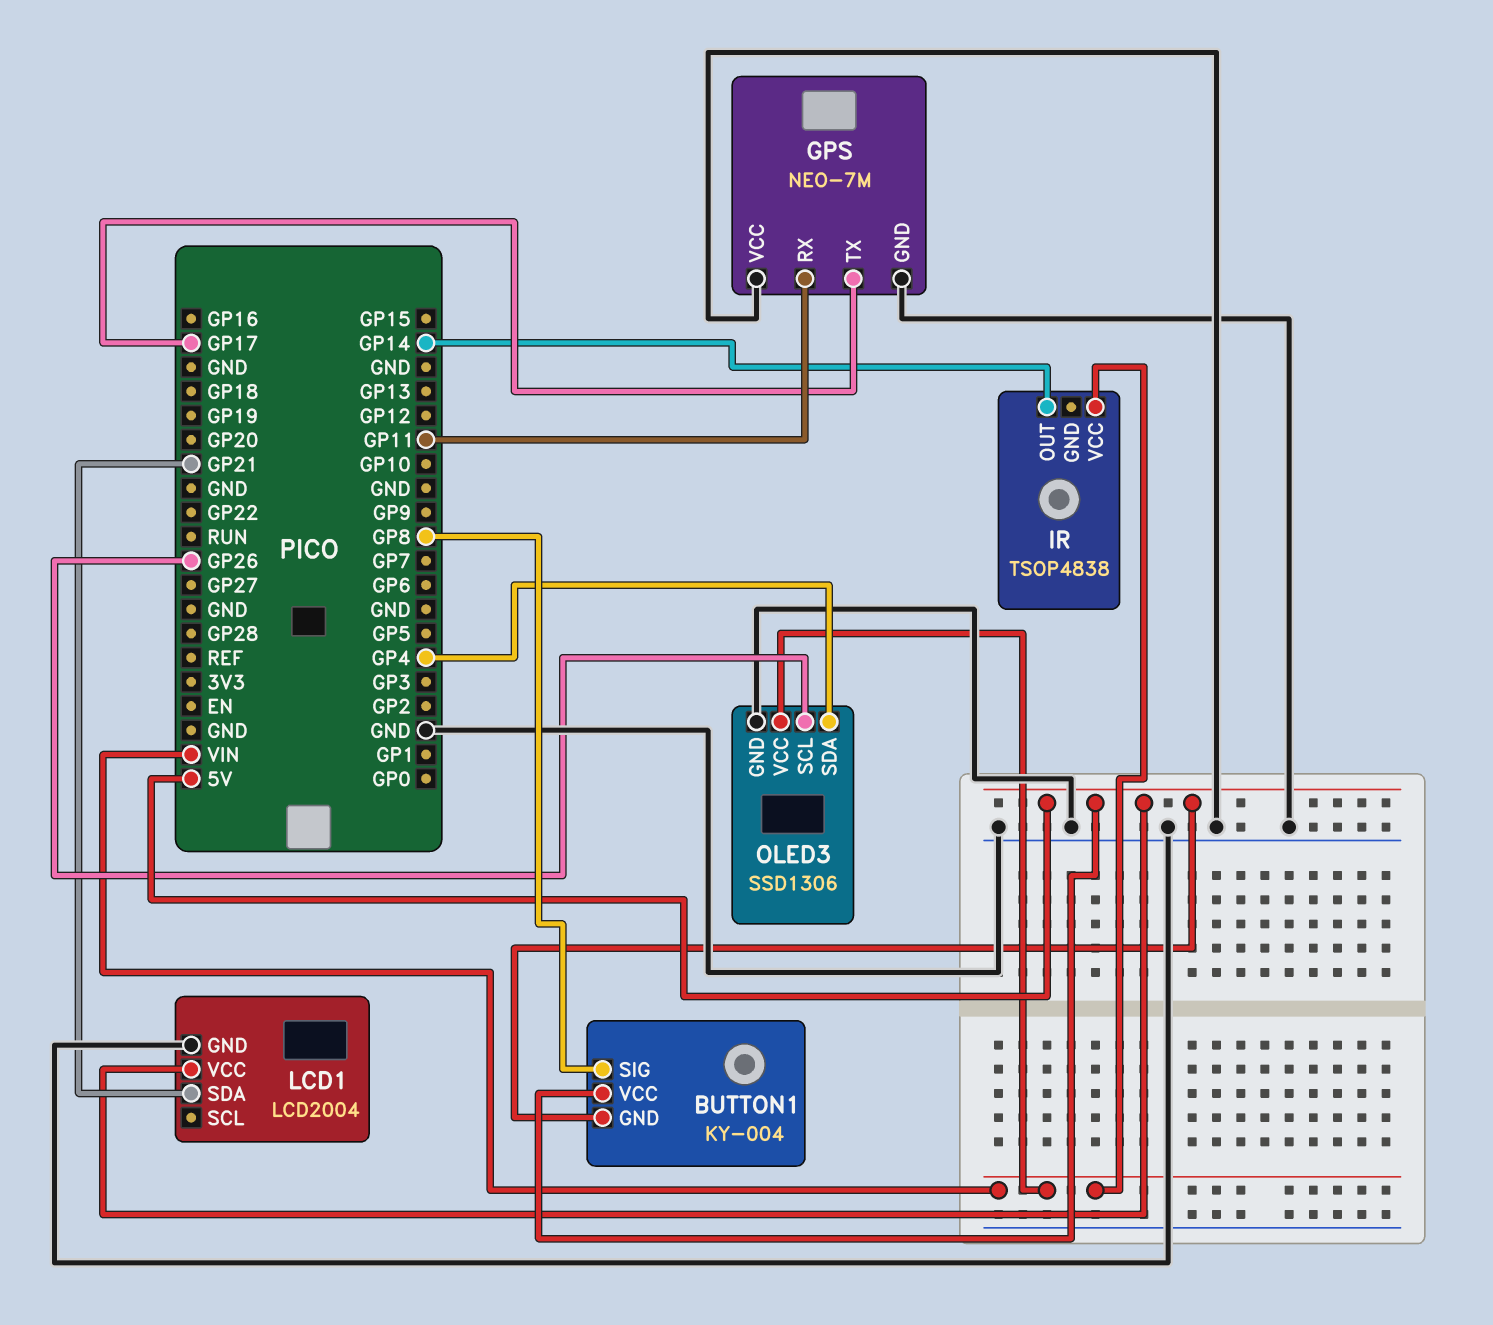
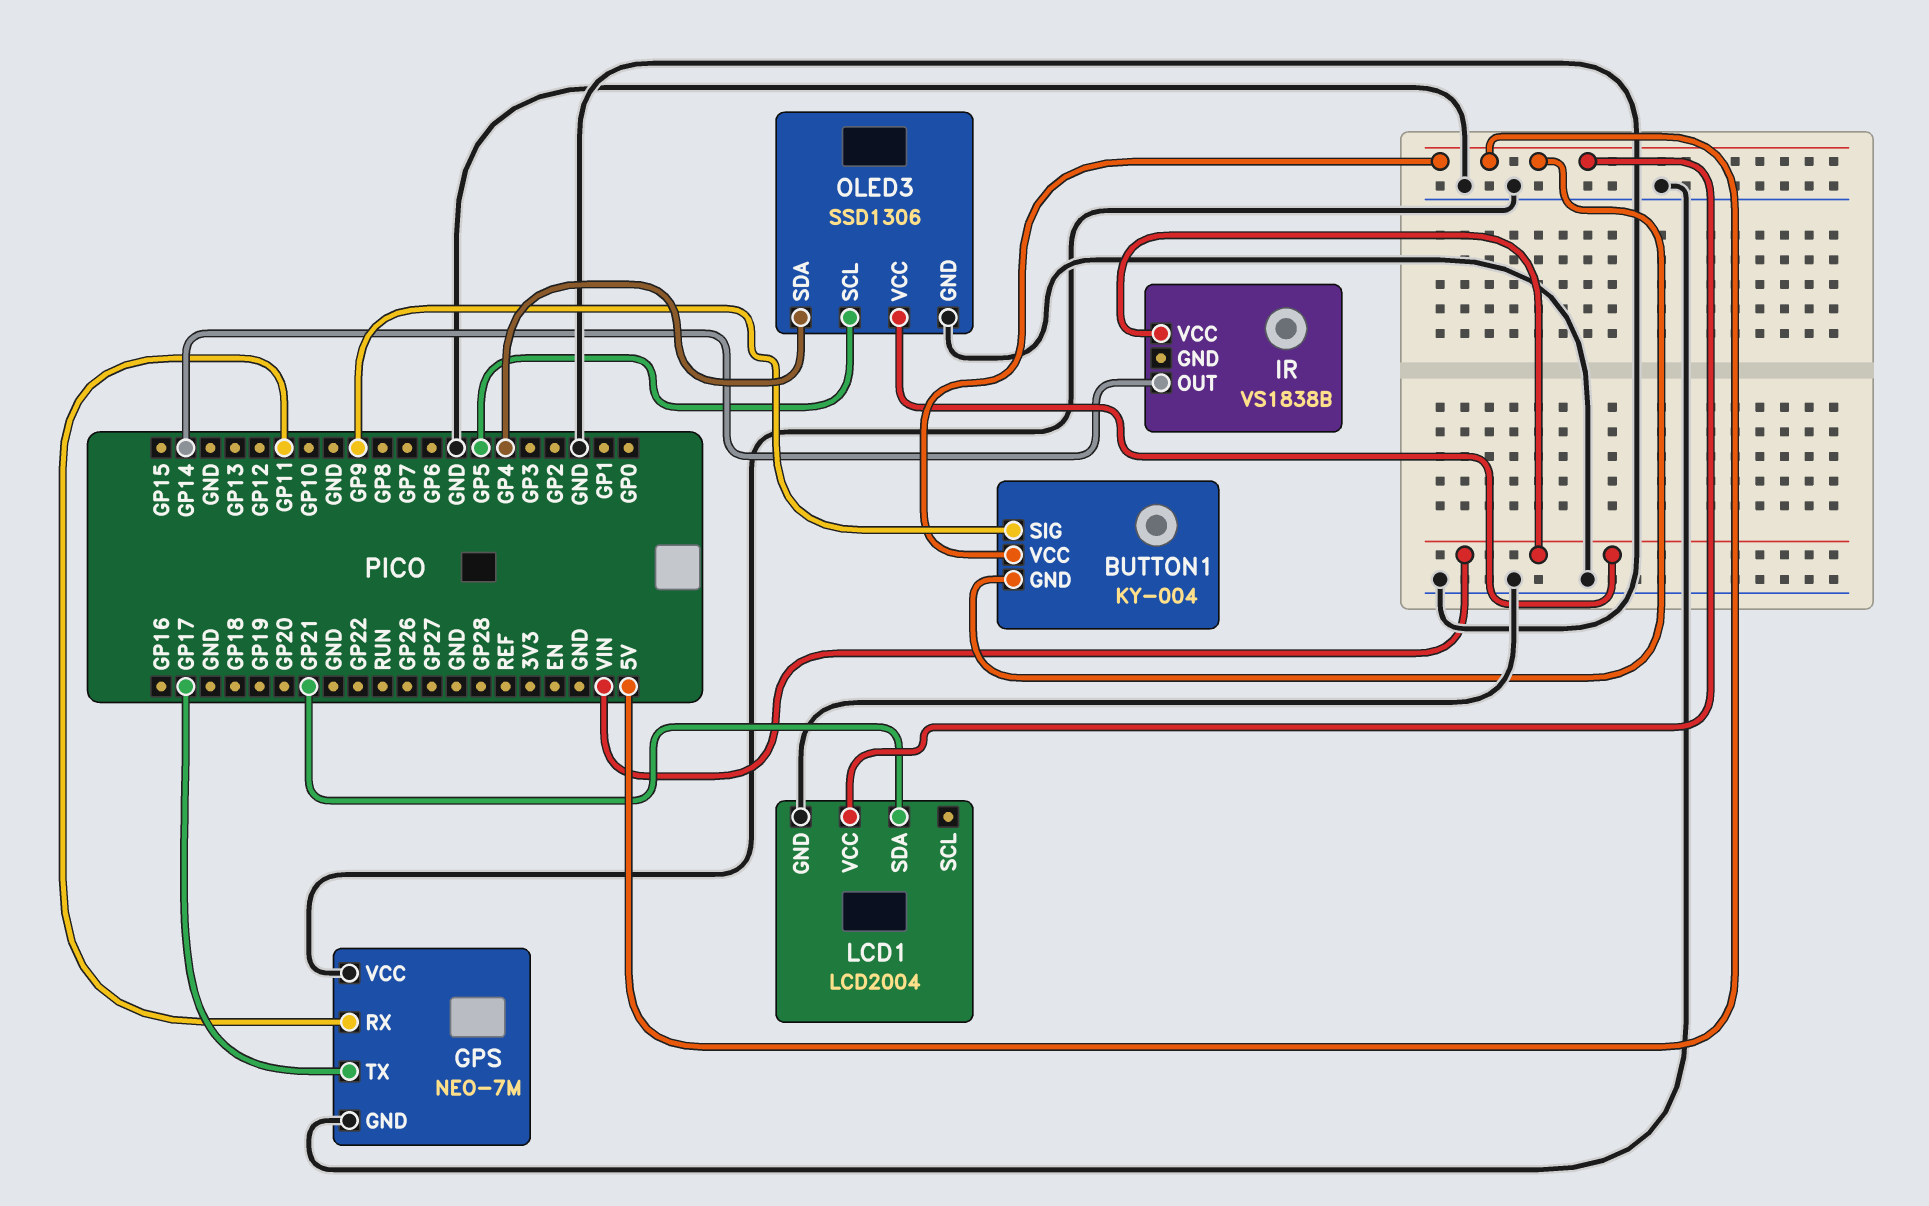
BUTTON1 pin SIG: GP8 -> GP9
IR: TSOP4838 -> VS1838B
OLED3 pin SCL: GP26 -> GP5

